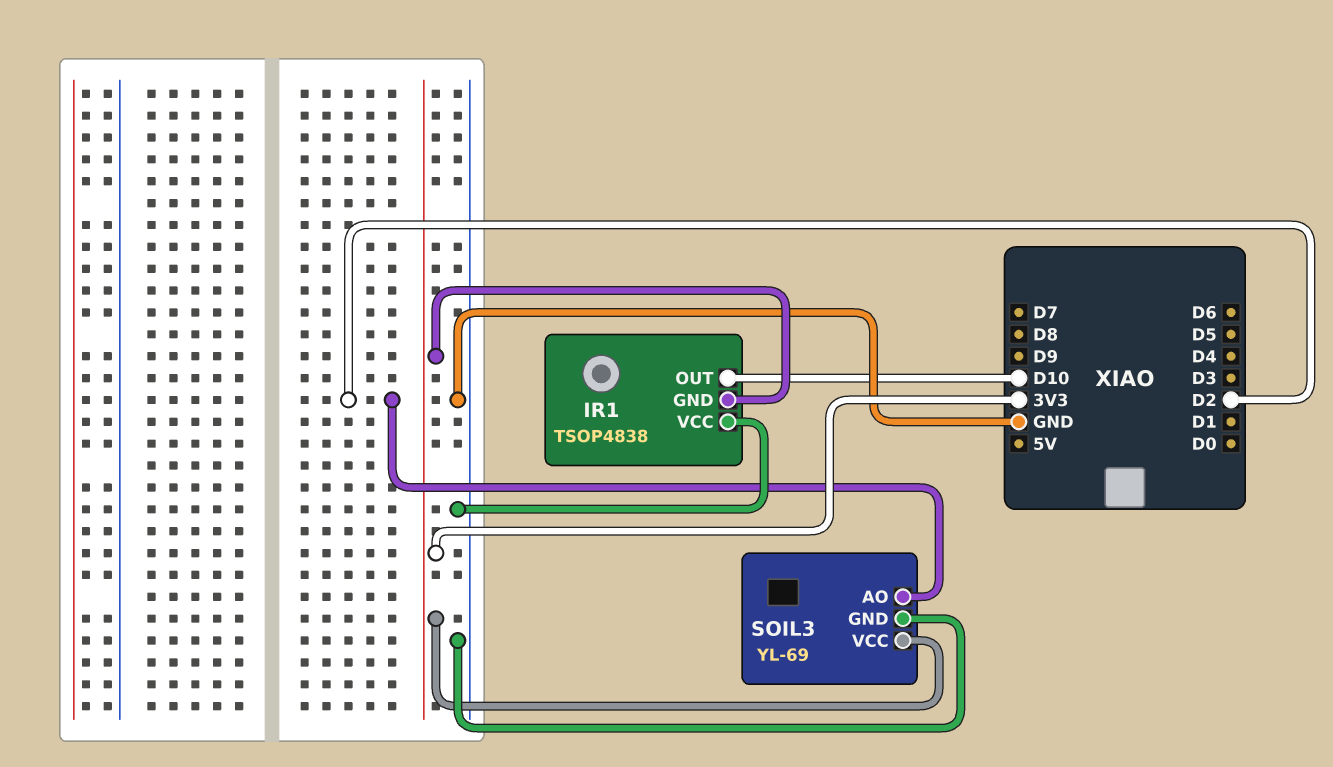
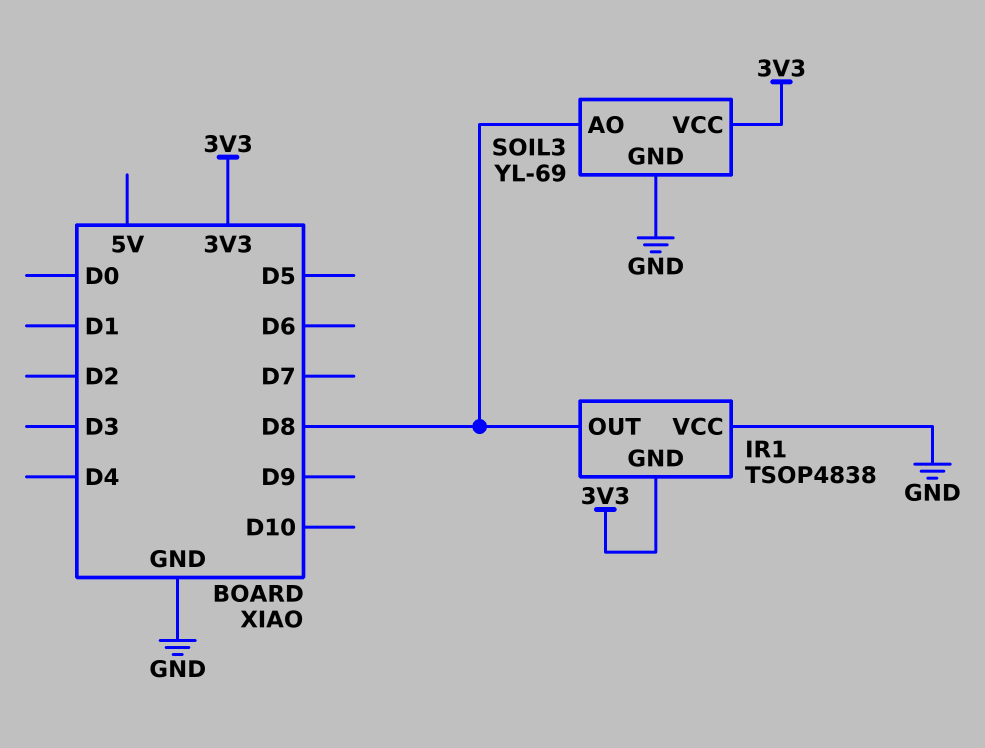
IR1 pin OUT: D10 -> D8
SOIL3 pin AO: D2 -> D8

